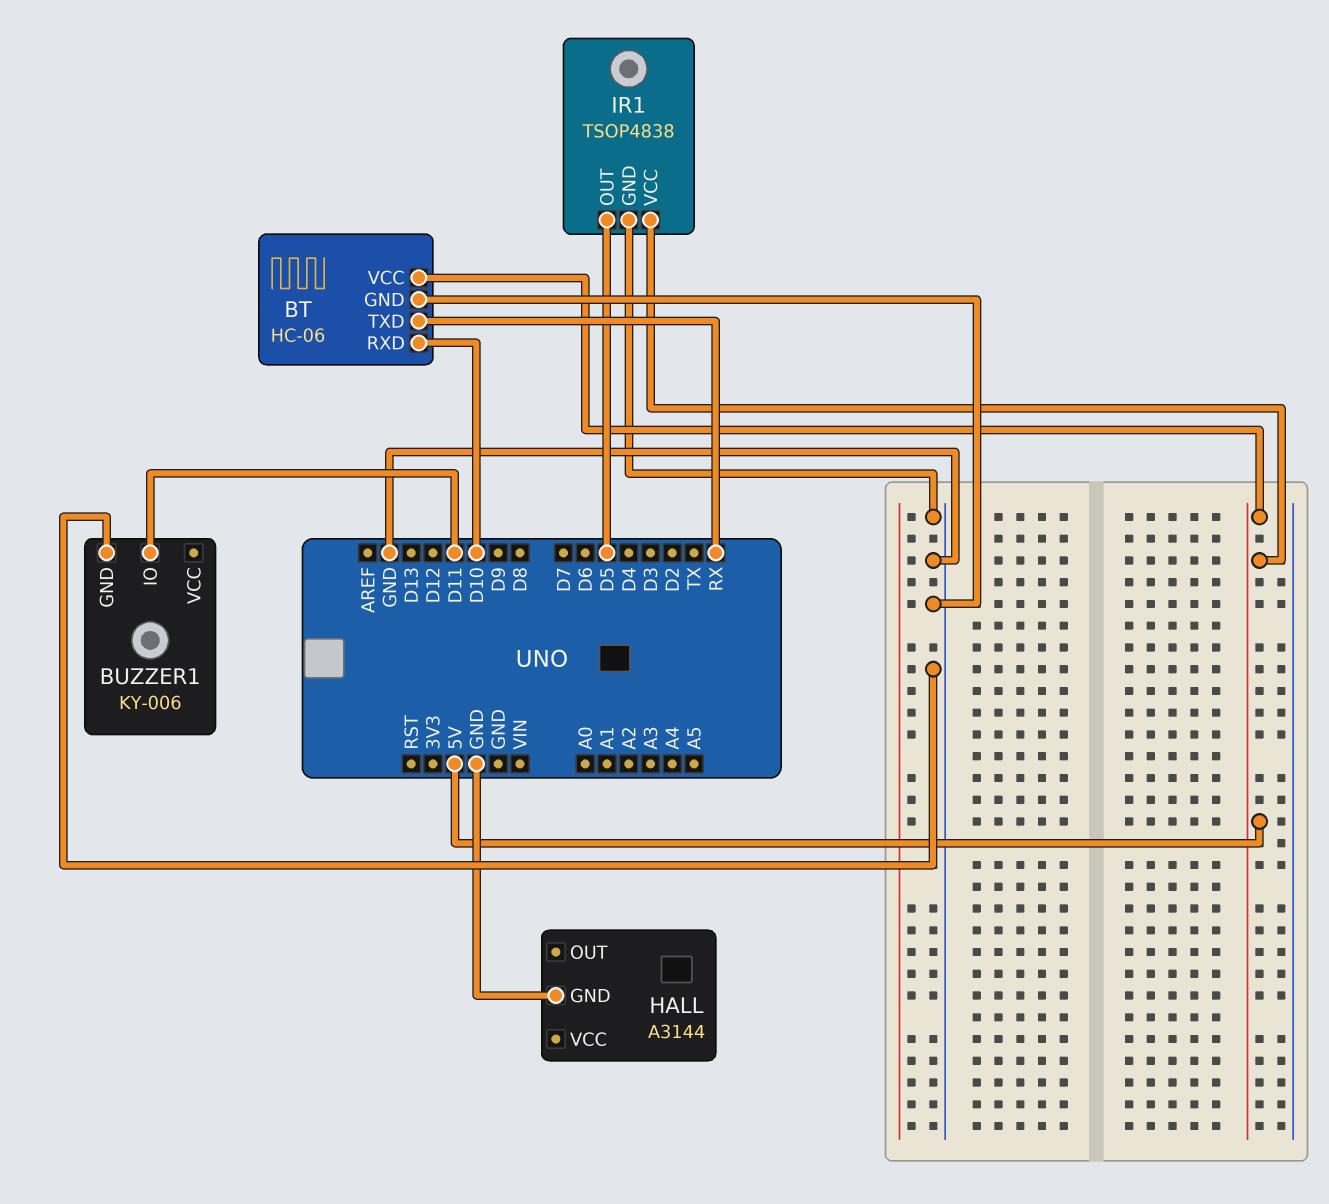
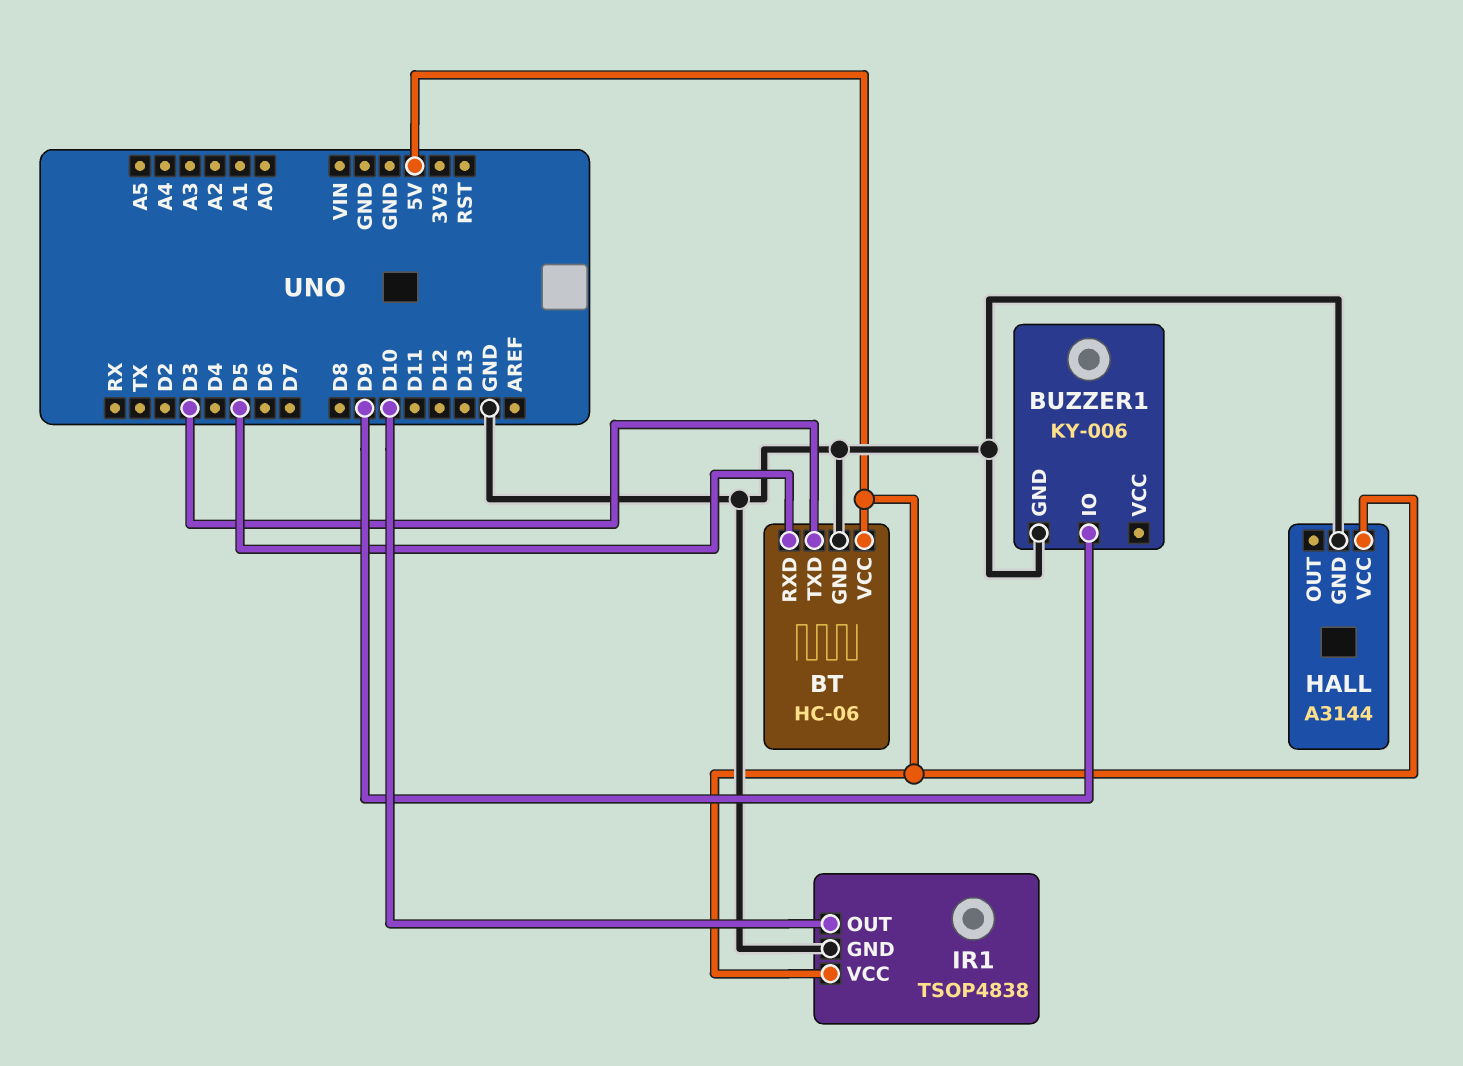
BT pin RXD: D10 -> D5
BT pin TXD: RX -> D3
BUZZER1 pin IO: D11 -> D9
HALL pin VCC: none -> 5V
IR1 pin OUT: D5 -> D10

